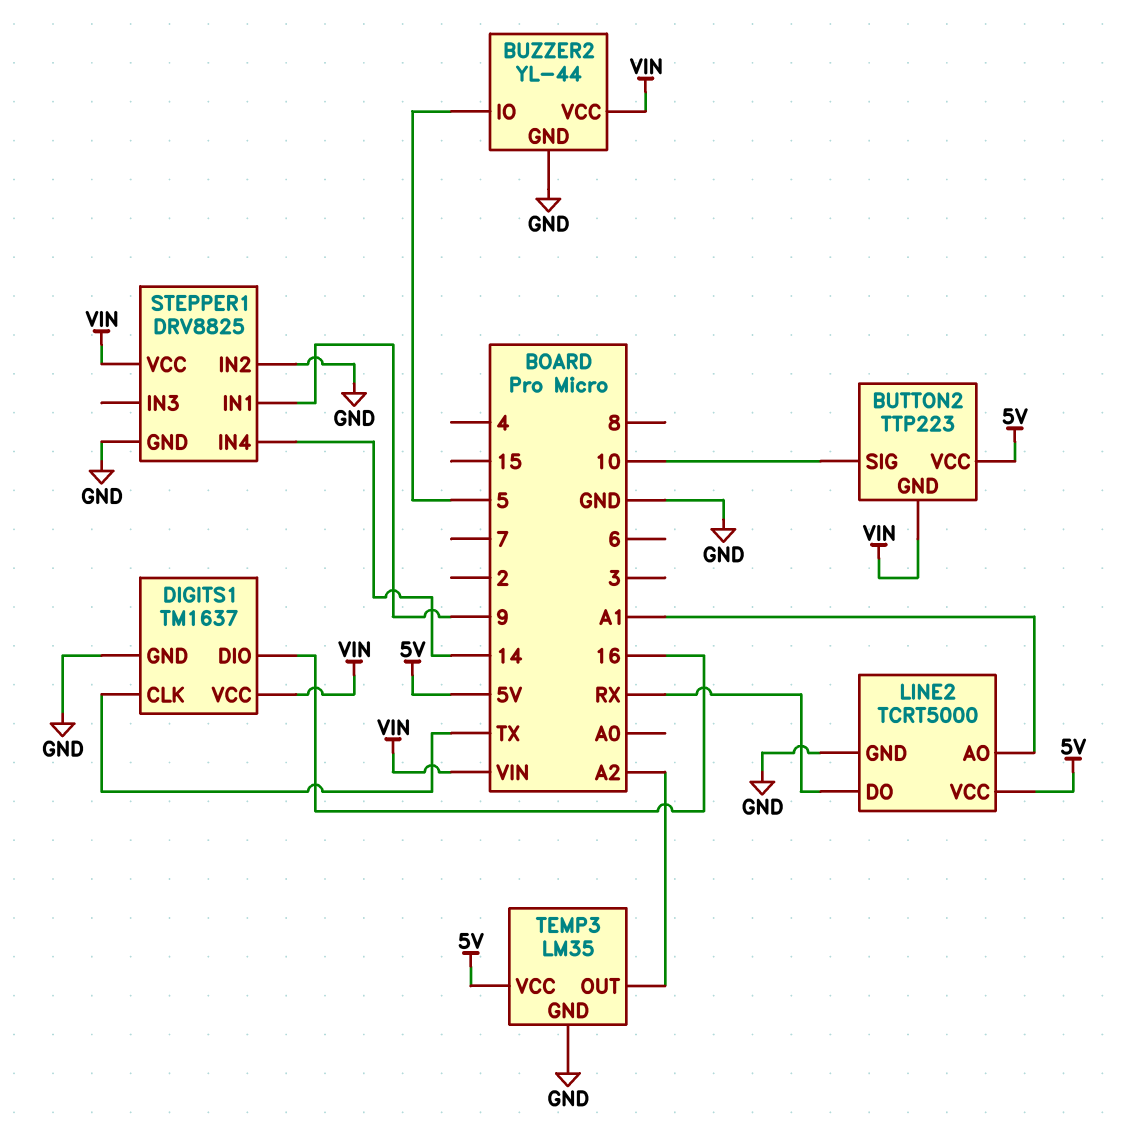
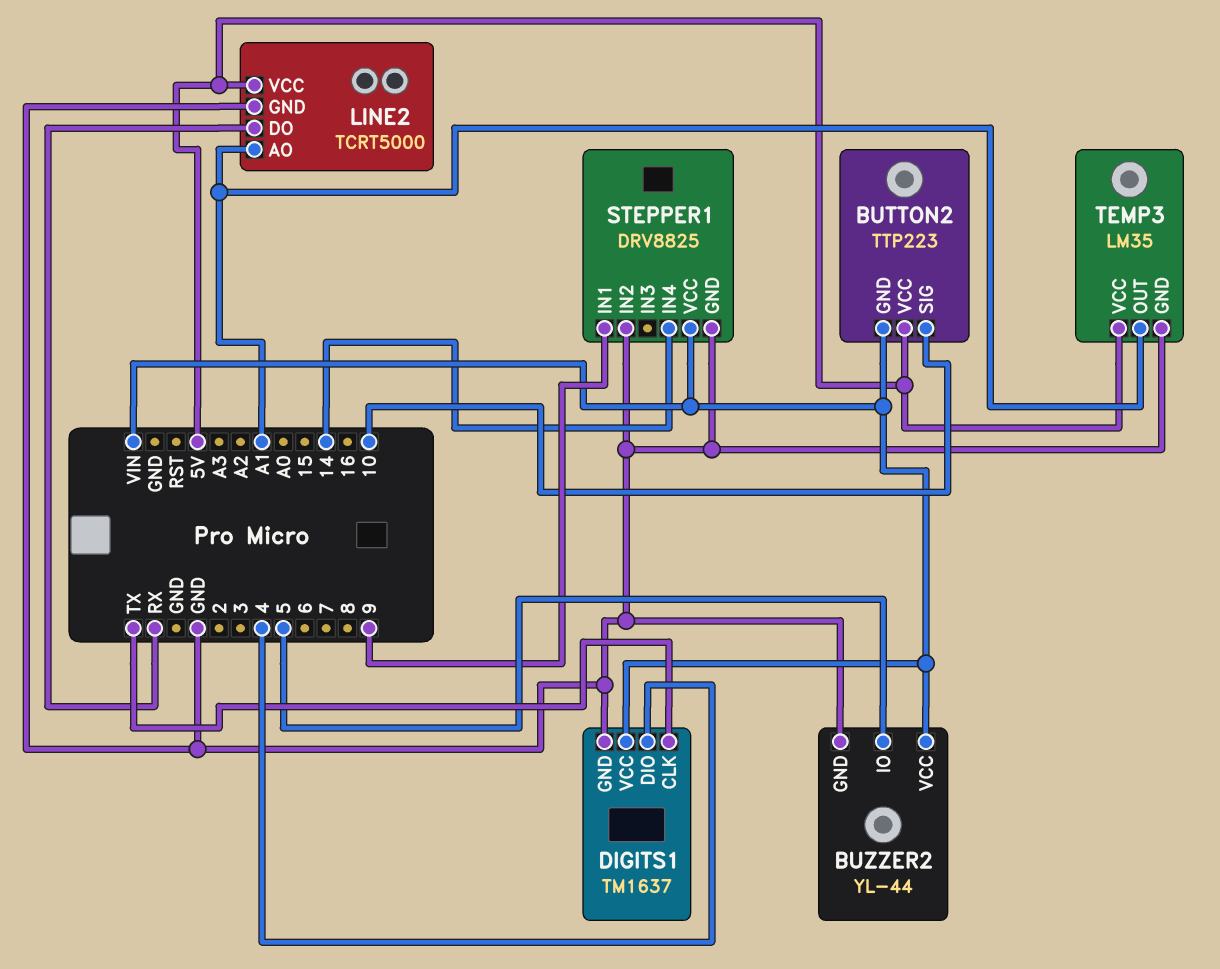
DIGITS1 pin DIO: 16 -> 4
TEMP3 pin OUT: A2 -> A1

